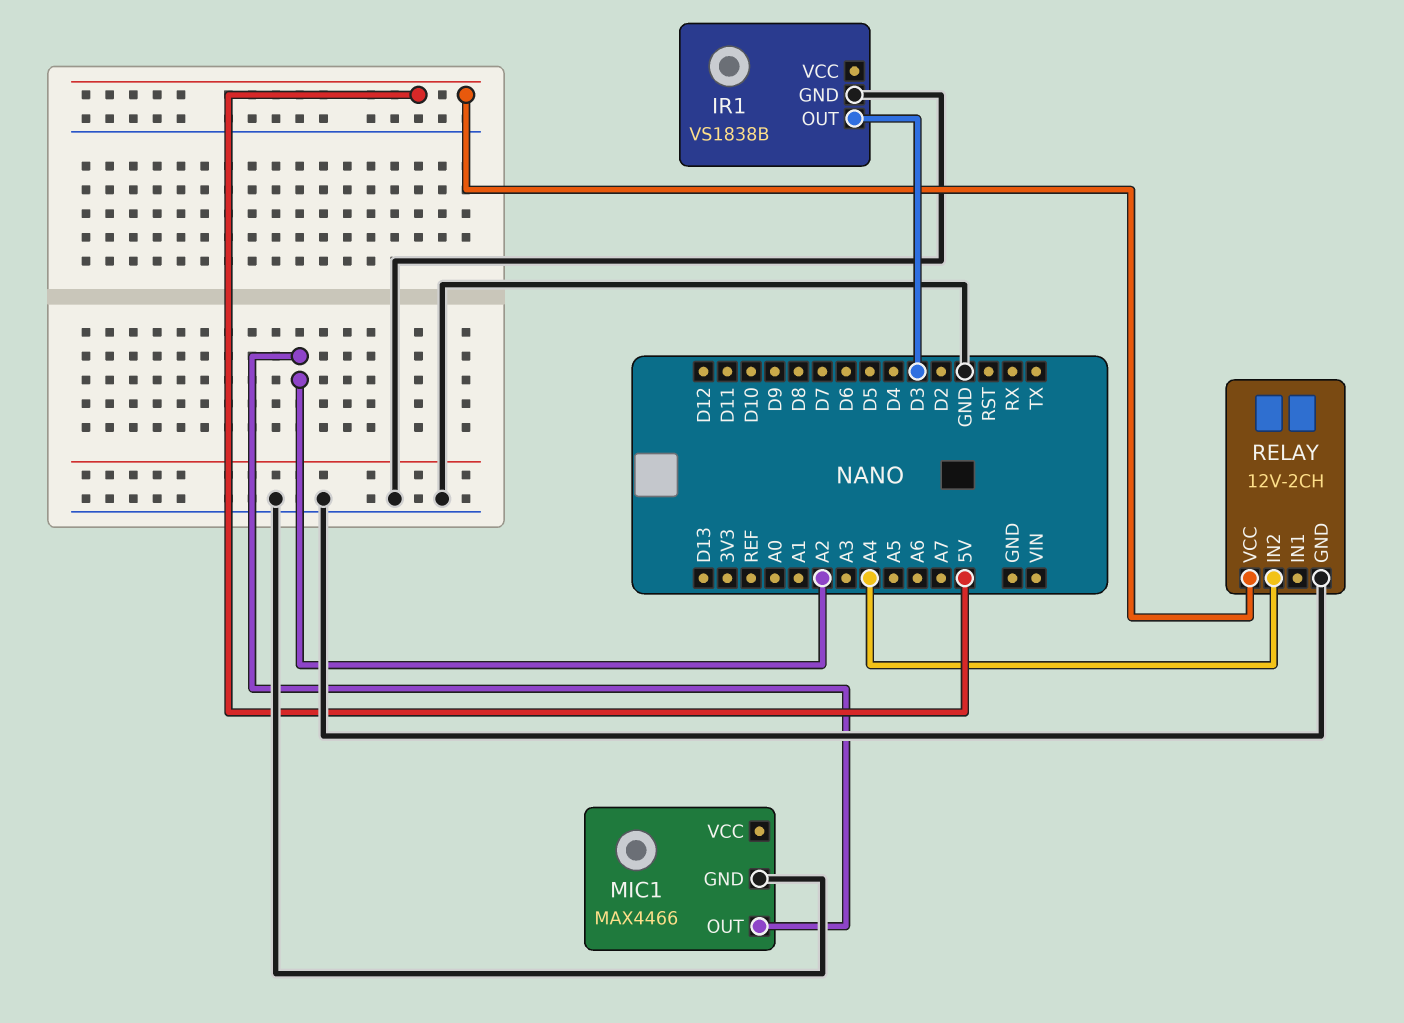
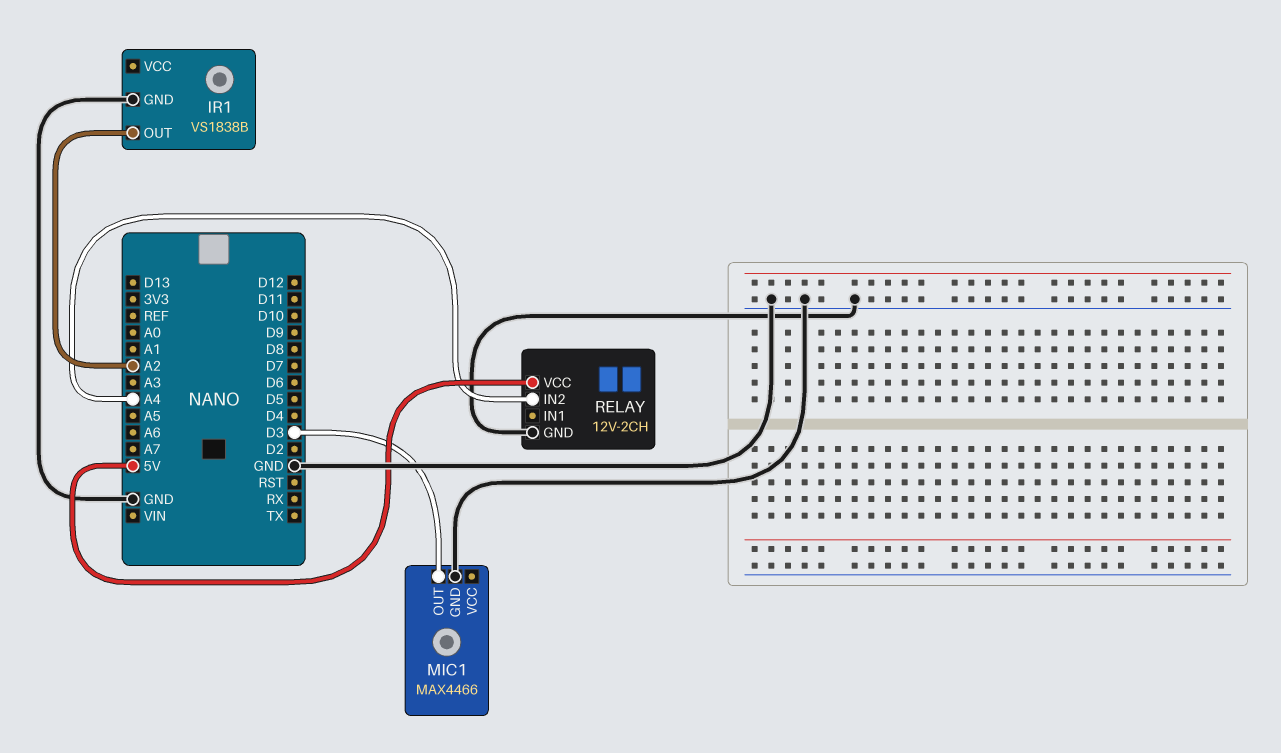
IR1 pin OUT: D3 -> A2
MIC1 pin OUT: A2 -> D3

